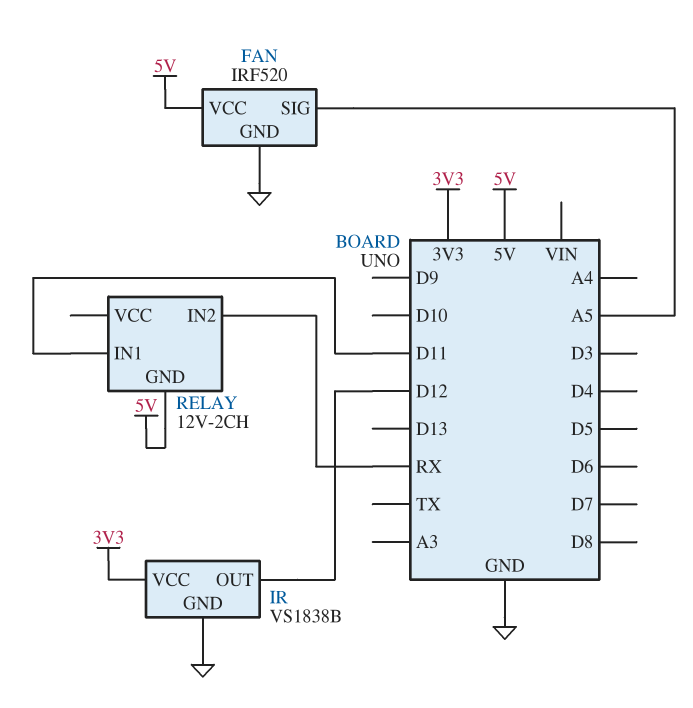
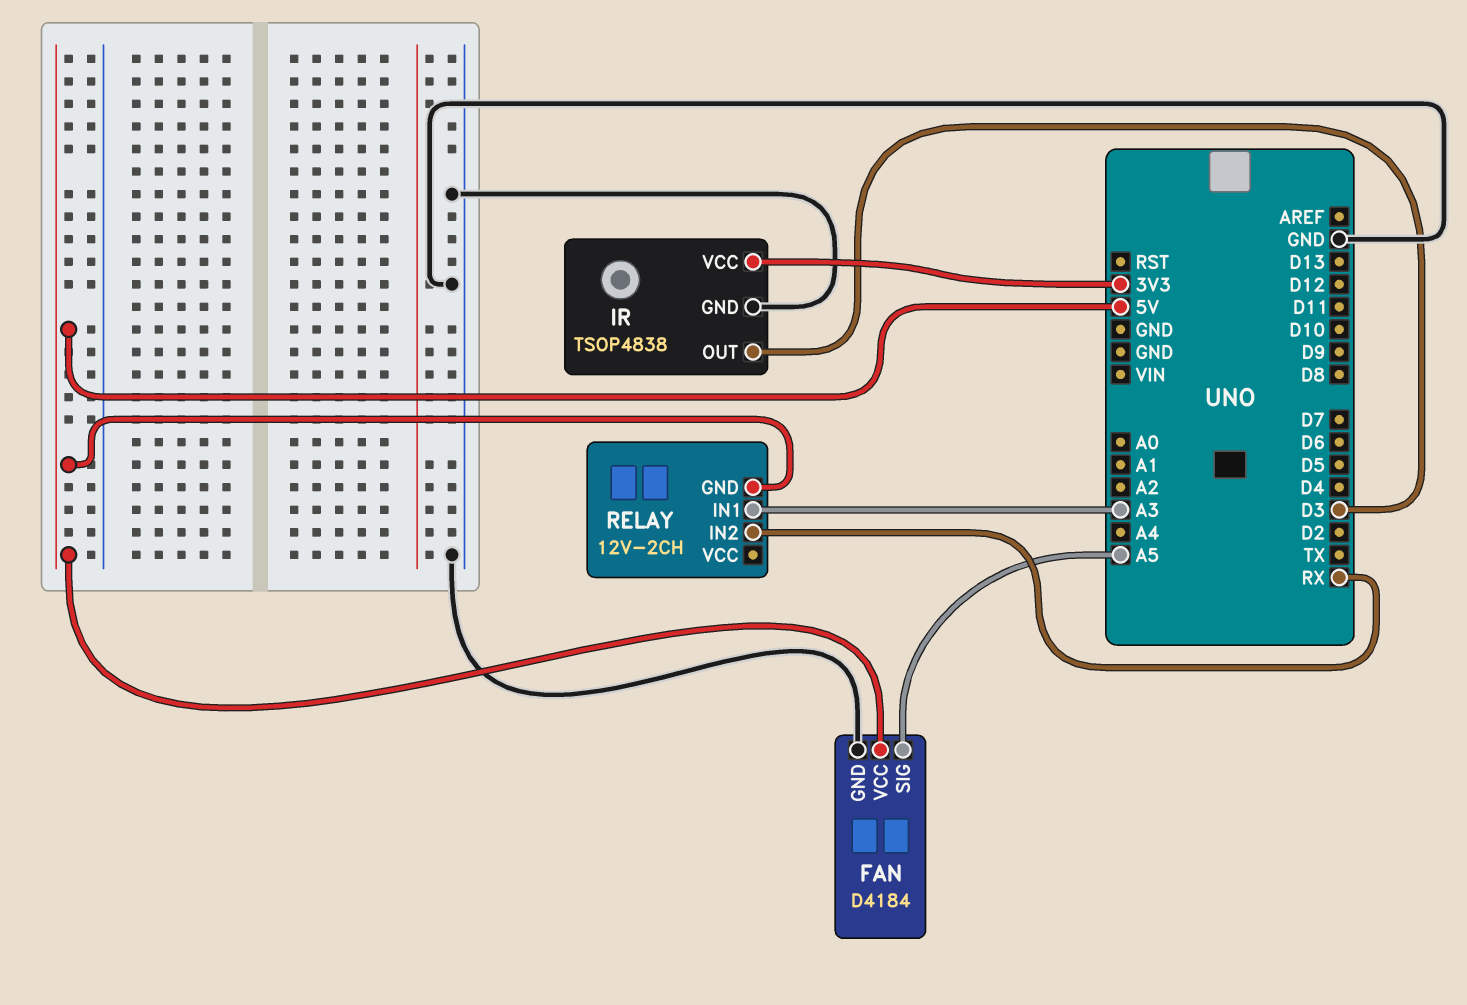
FAN: IRF520 -> D4184
IR: VS1838B -> TSOP4838
IR pin OUT: D12 -> D3
RELAY pin IN1: D11 -> A3

